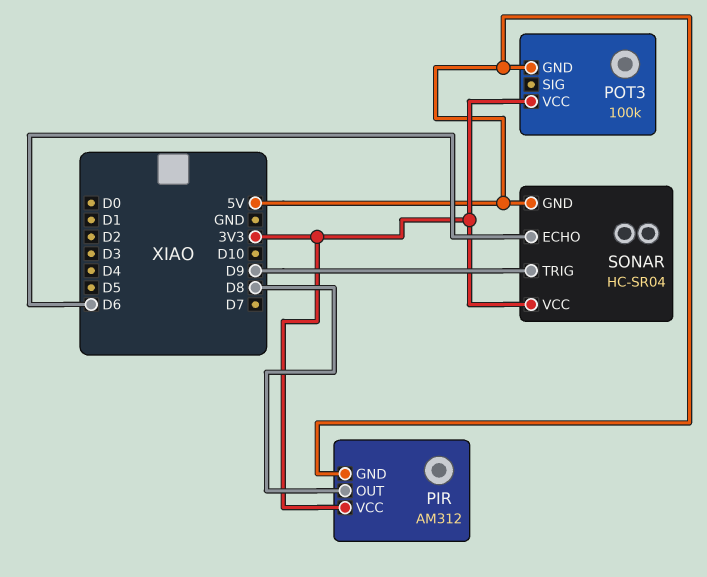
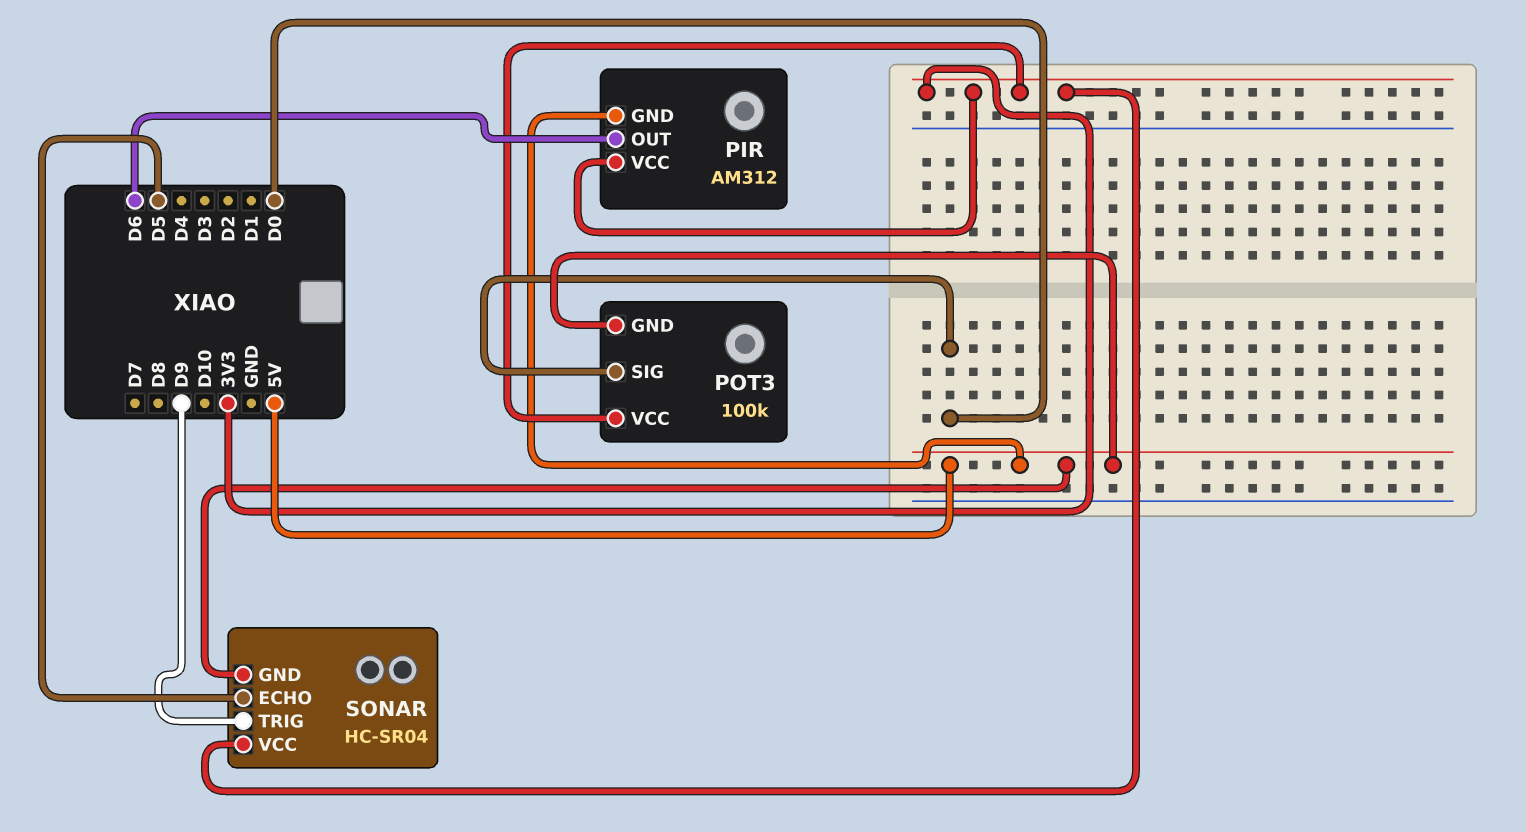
PIR pin OUT: D8 -> D6
POT3 pin SIG: none -> D0
SONAR pin ECHO: D6 -> D5

